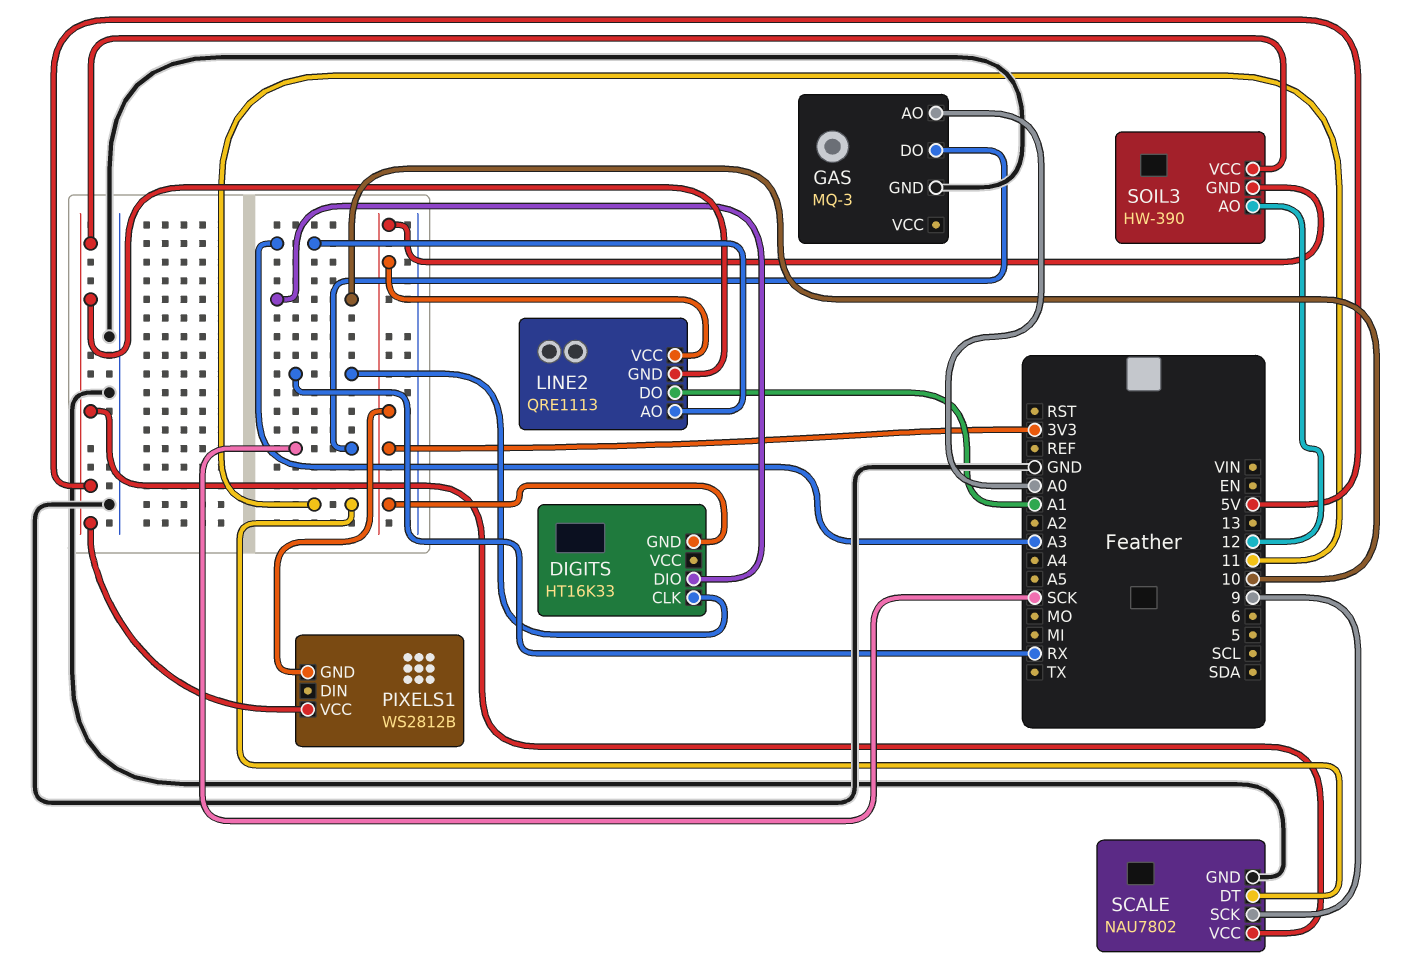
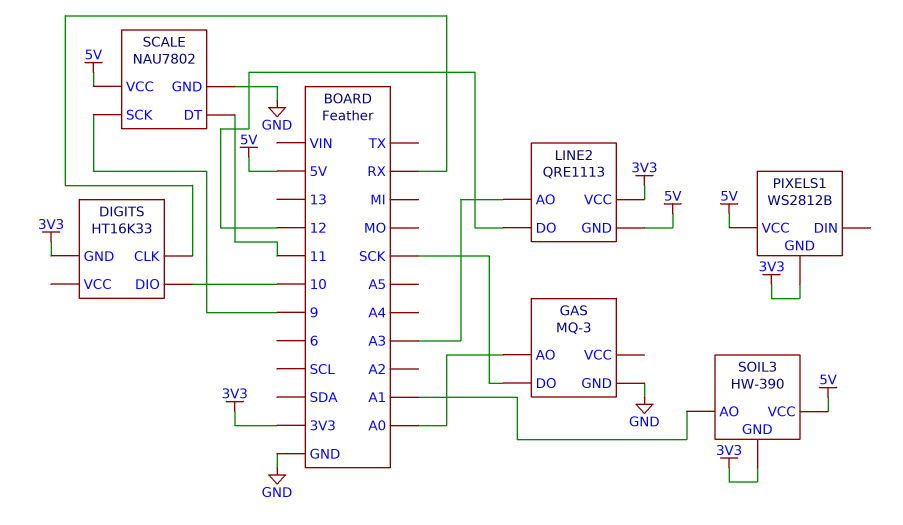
LINE2 pin DO: A1 -> 12
SOIL3 pin AO: 12 -> A1

